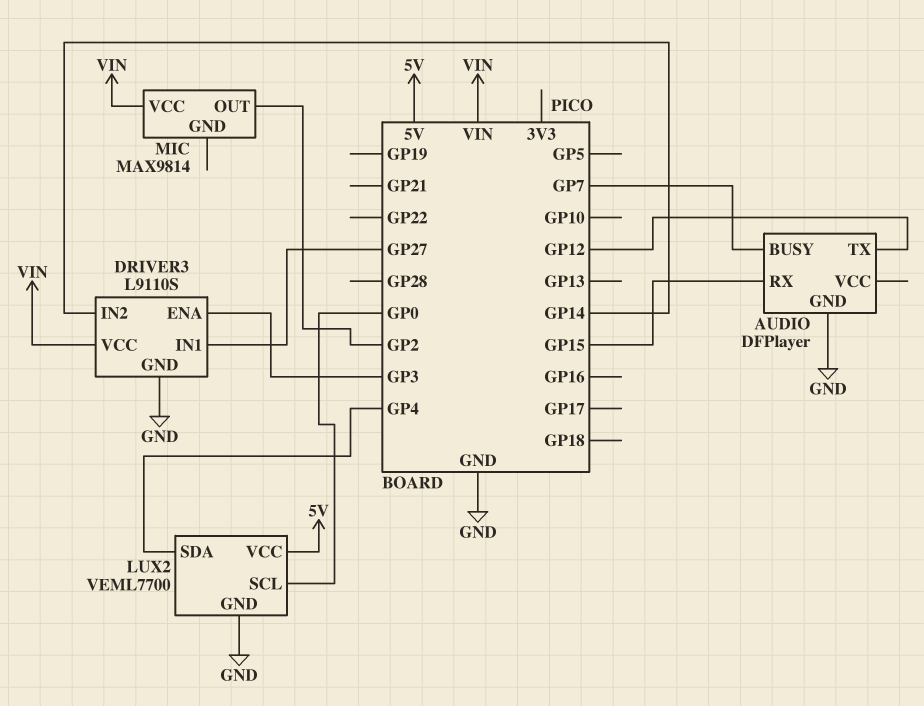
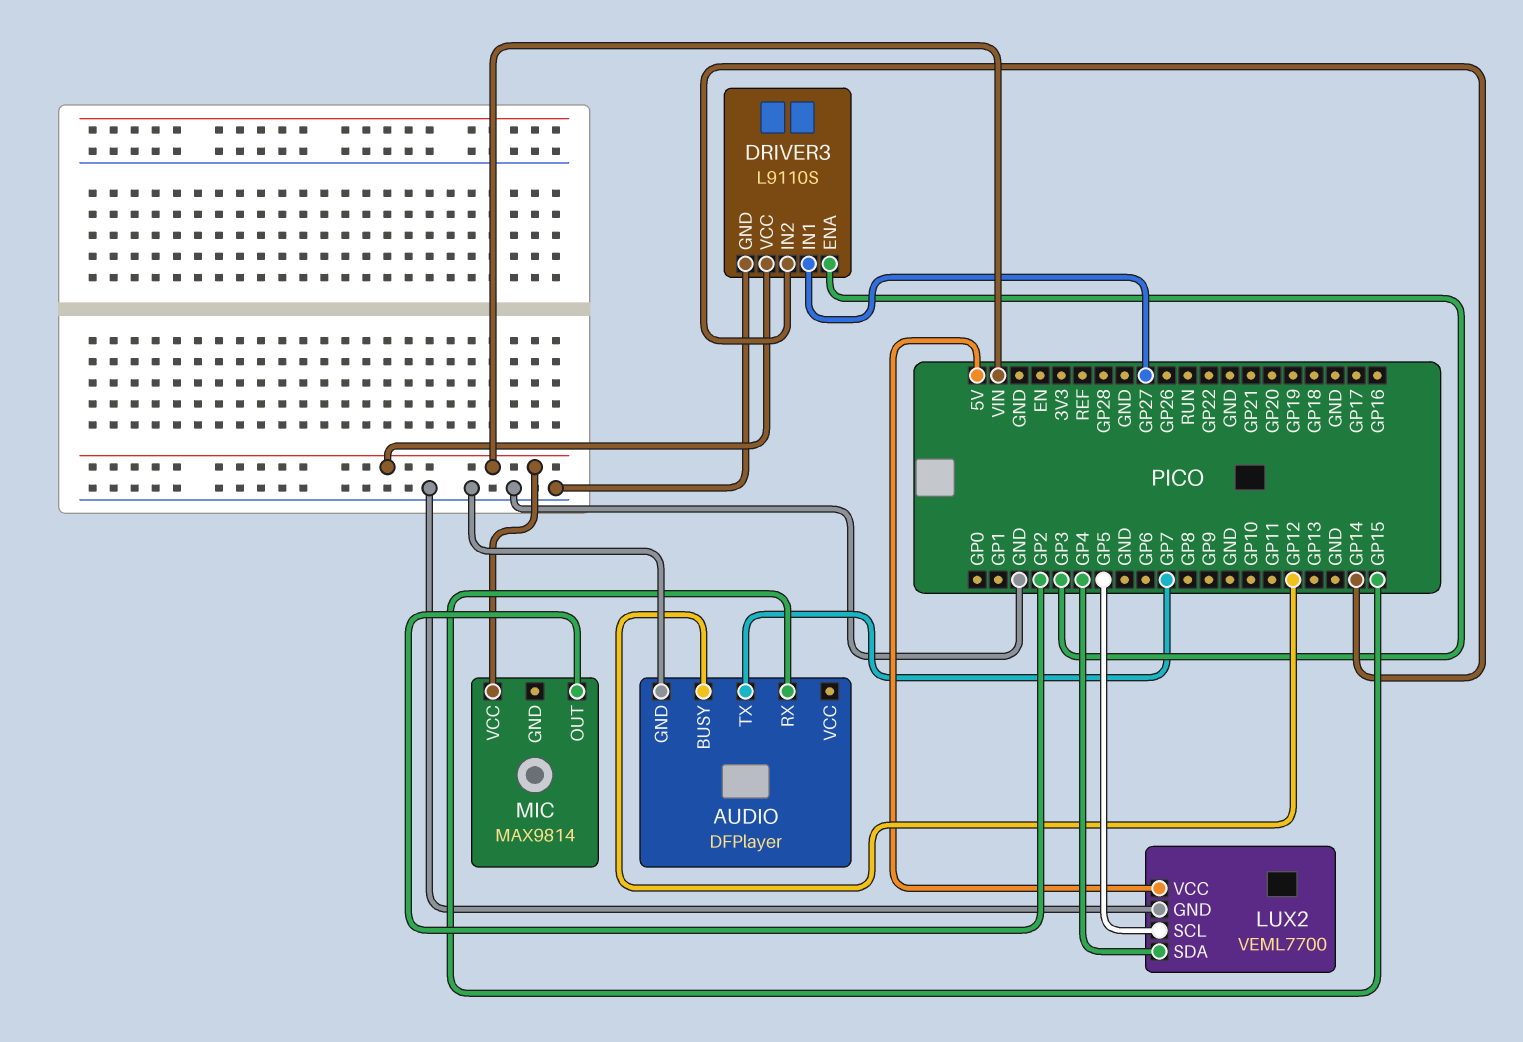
AUDIO pin BUSY: GP7 -> GP12
AUDIO pin TX: GP12 -> GP7
LUX2 pin SCL: GP0 -> GP5

